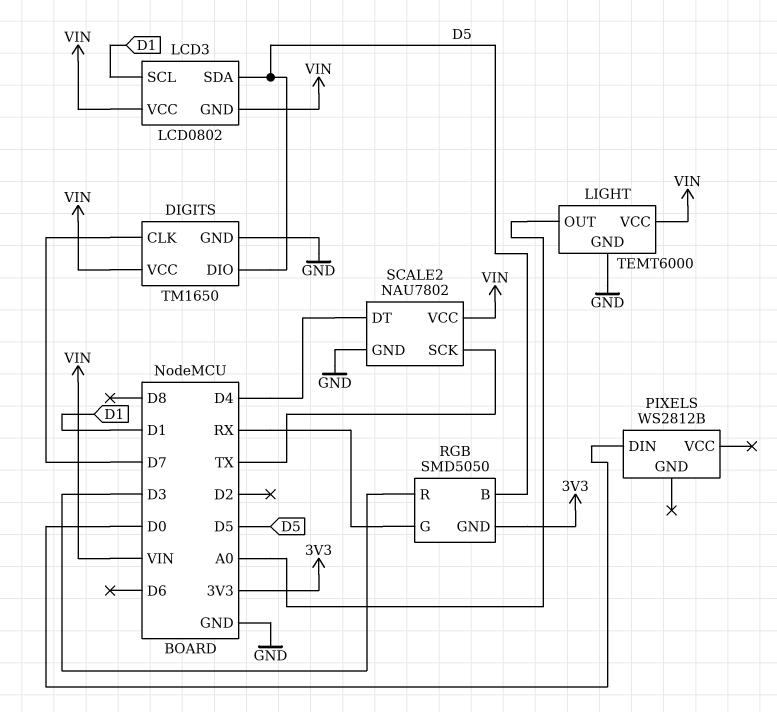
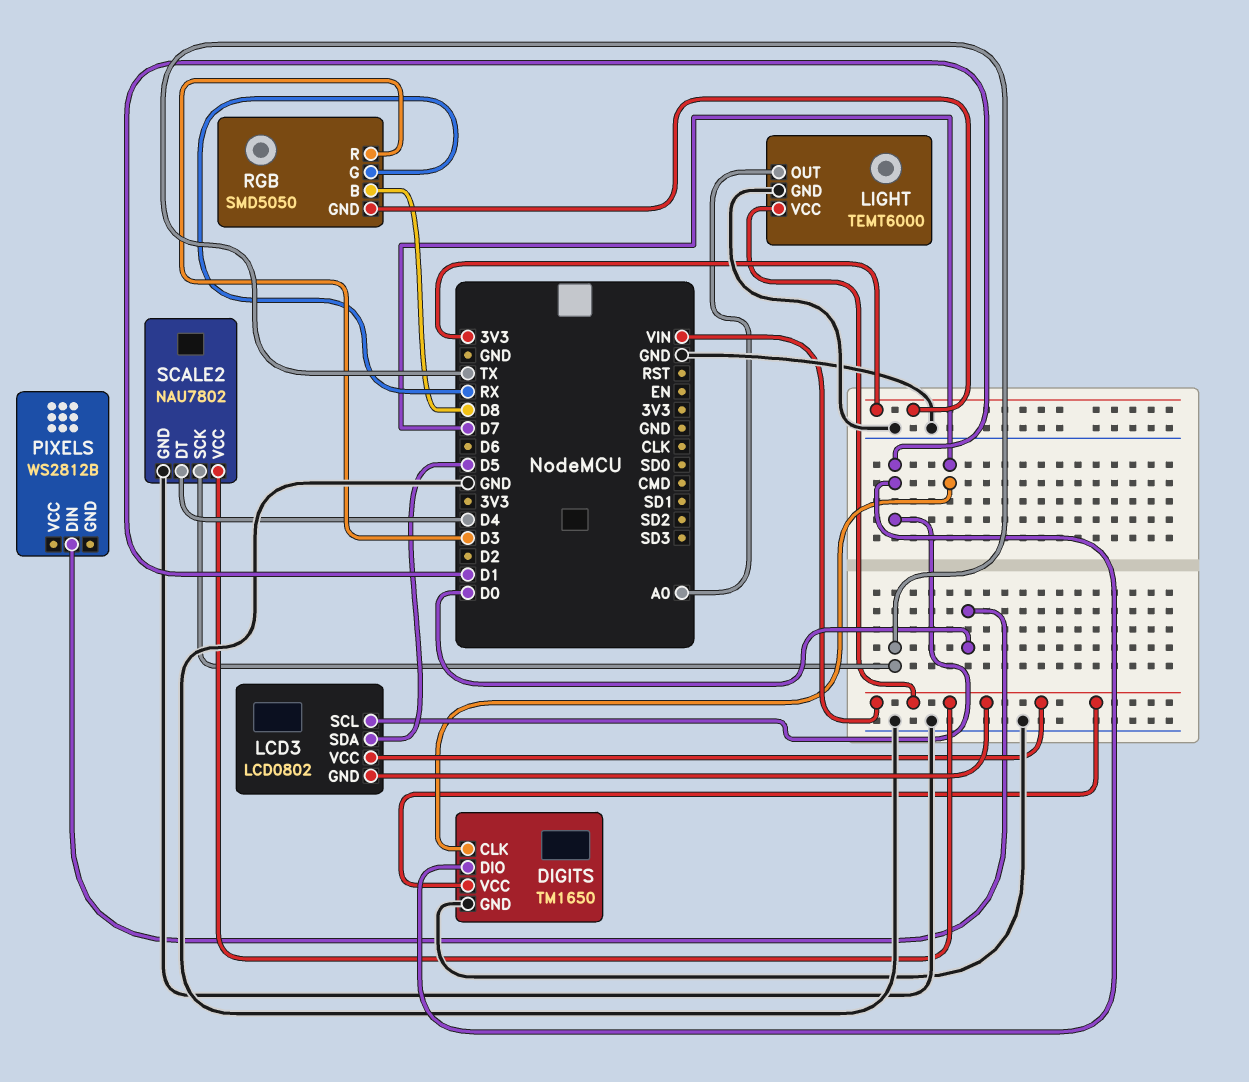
DIGITS pin DIO: D5 -> D1
RGB pin B: D5 -> D8

